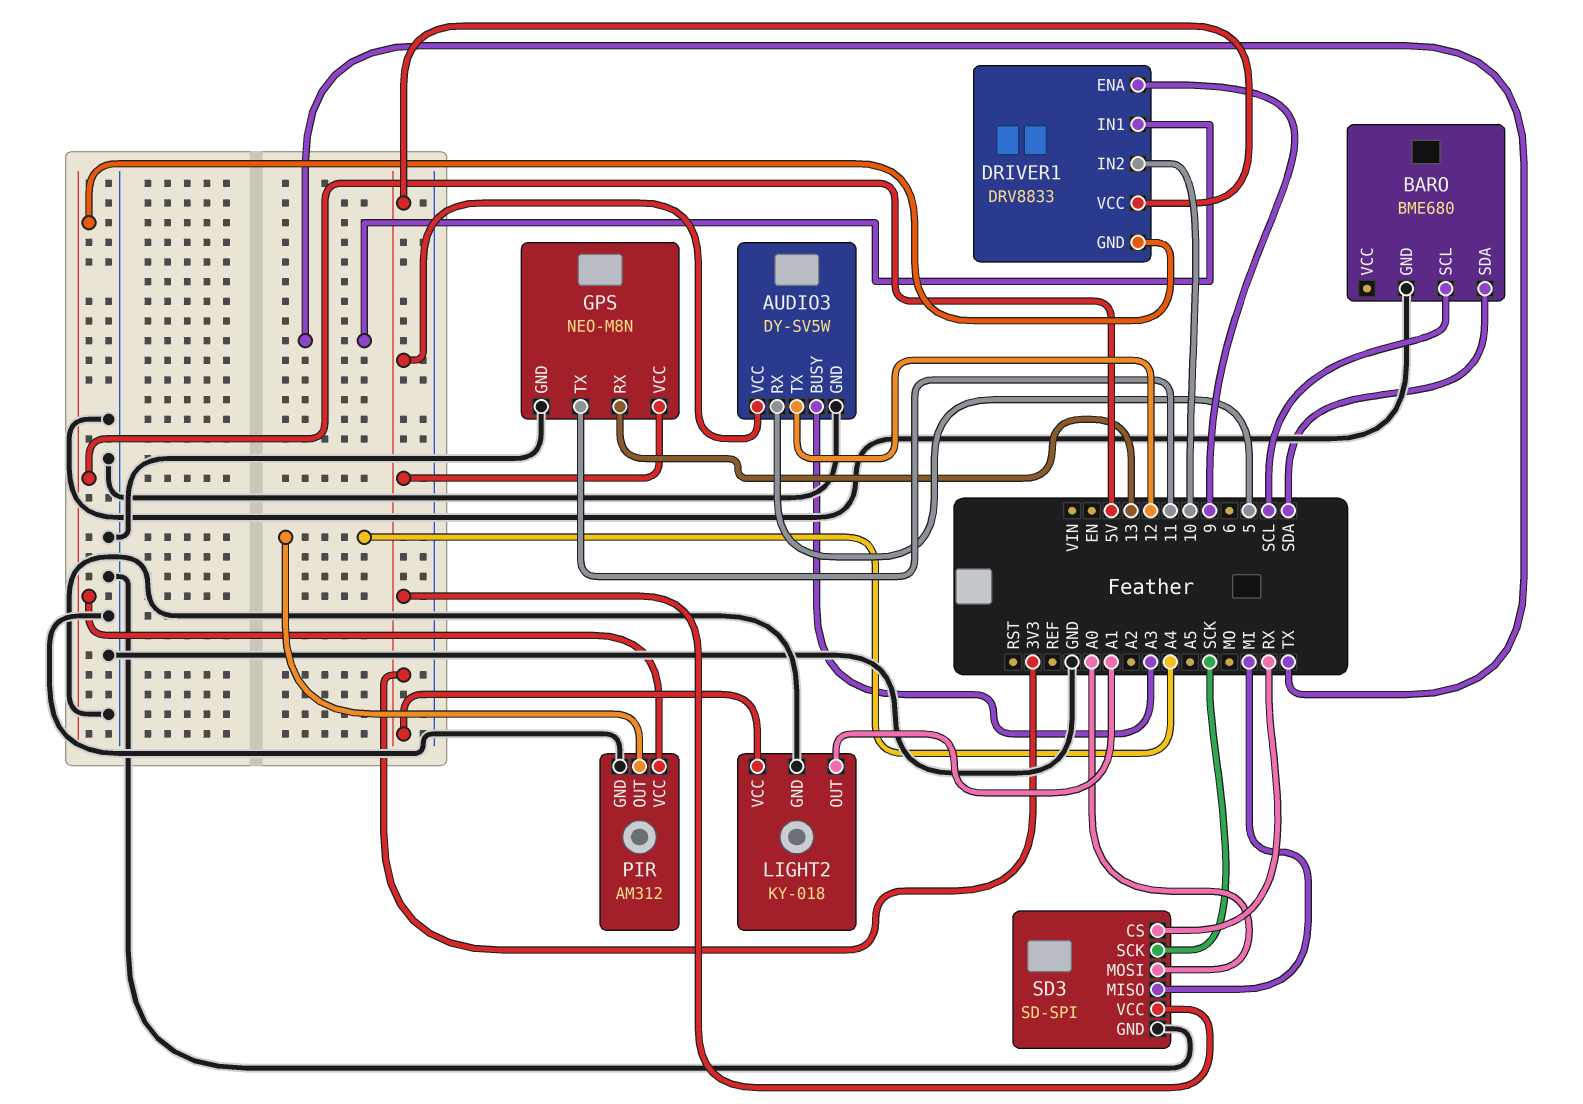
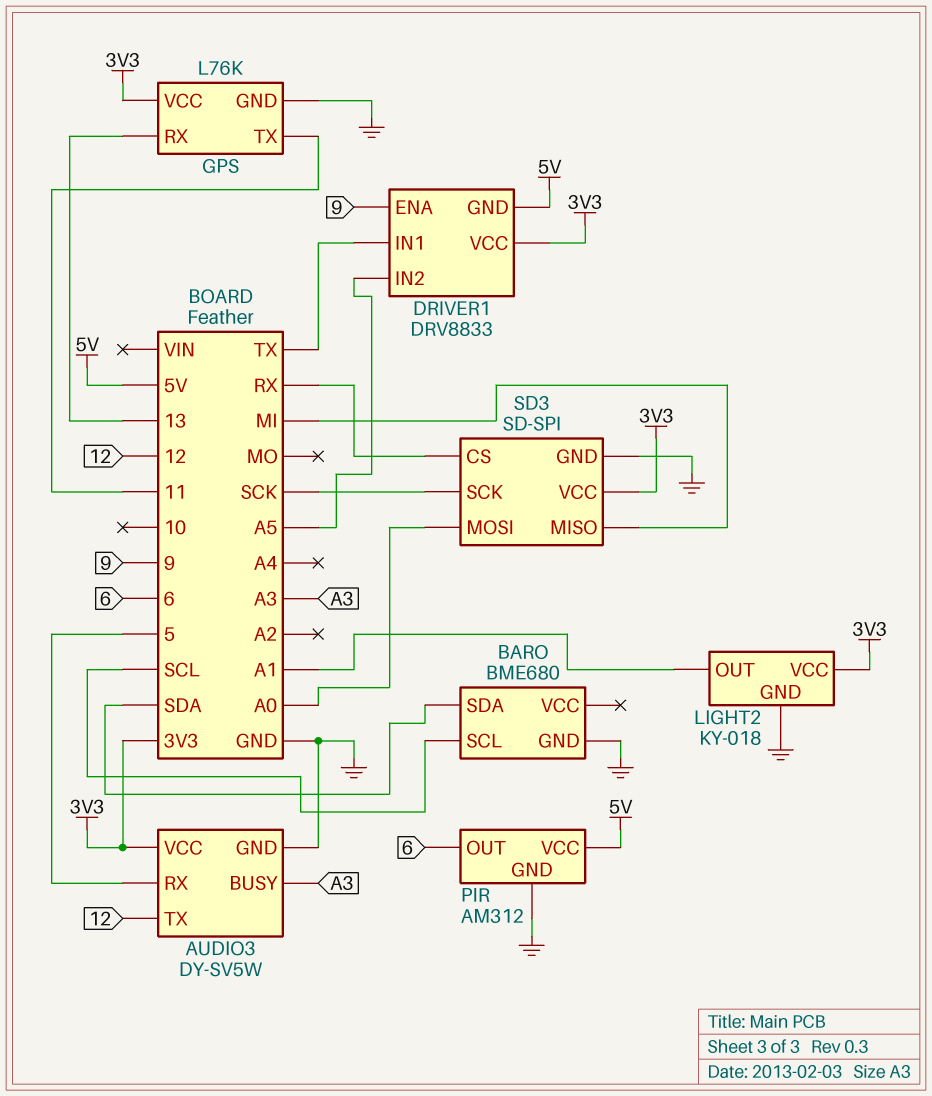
DRIVER1 pin IN2: 10 -> A5
GPS: NEO-M8N -> L76K
PIR pin OUT: A4 -> 6

